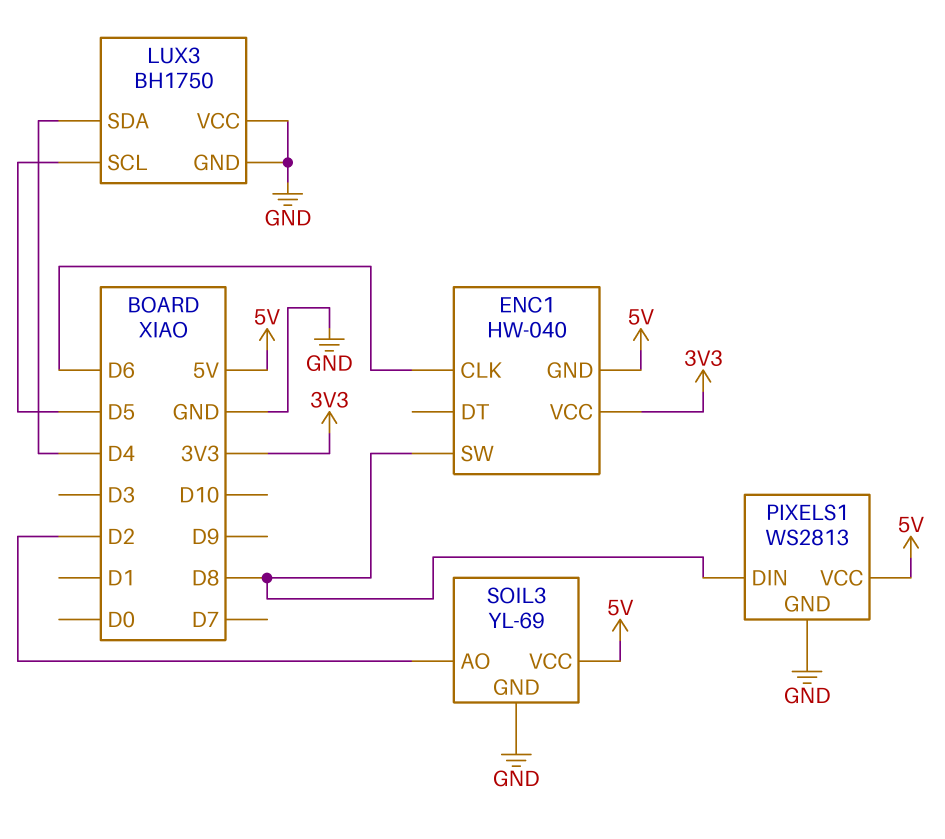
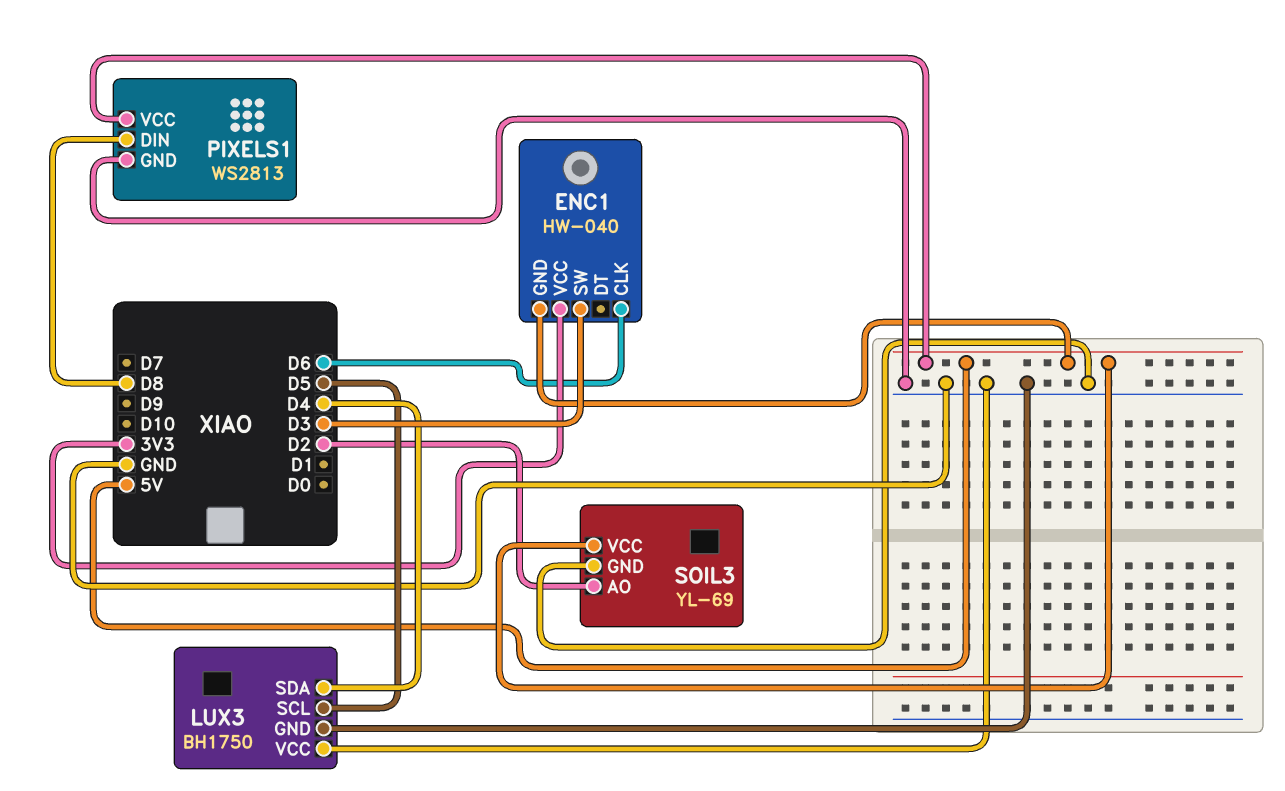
ENC1 pin SW: D8 -> D3

